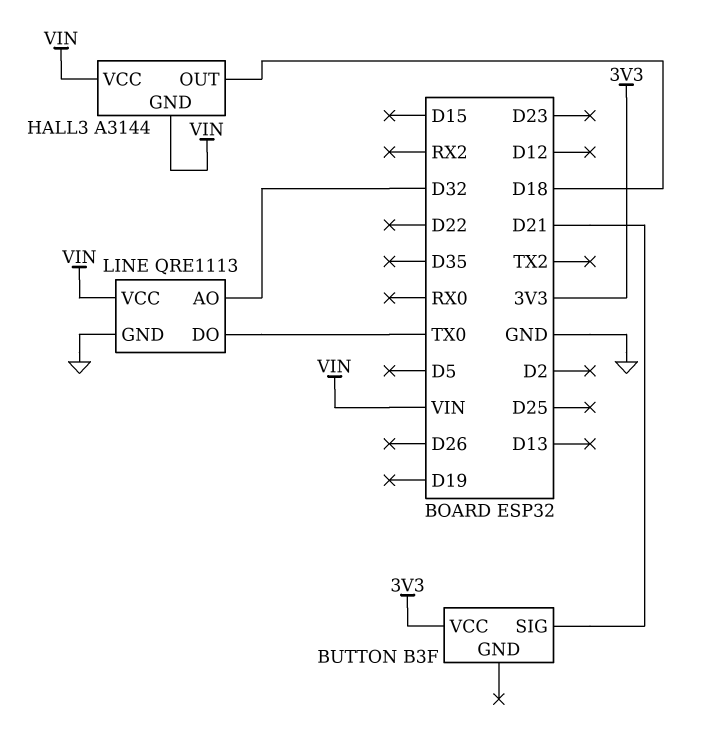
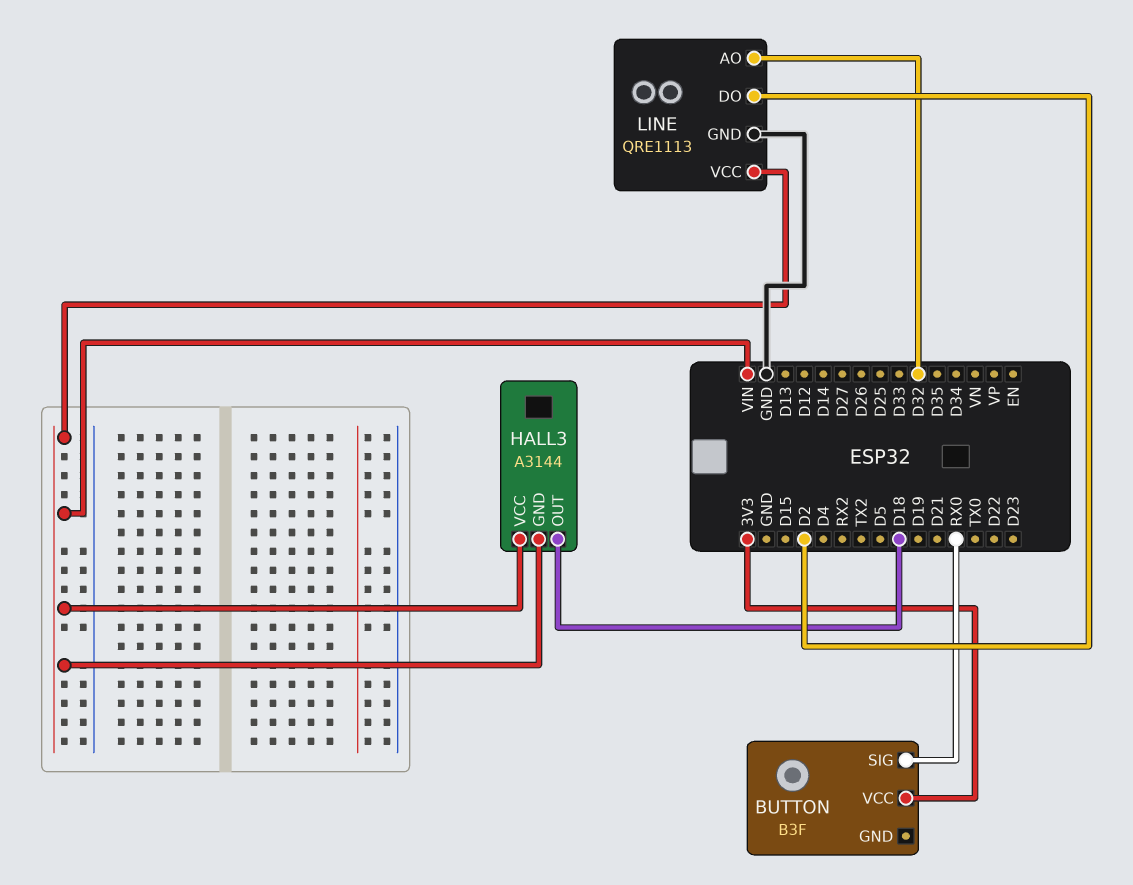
BUTTON pin SIG: D21 -> RX0
LINE pin DO: TX0 -> D2

